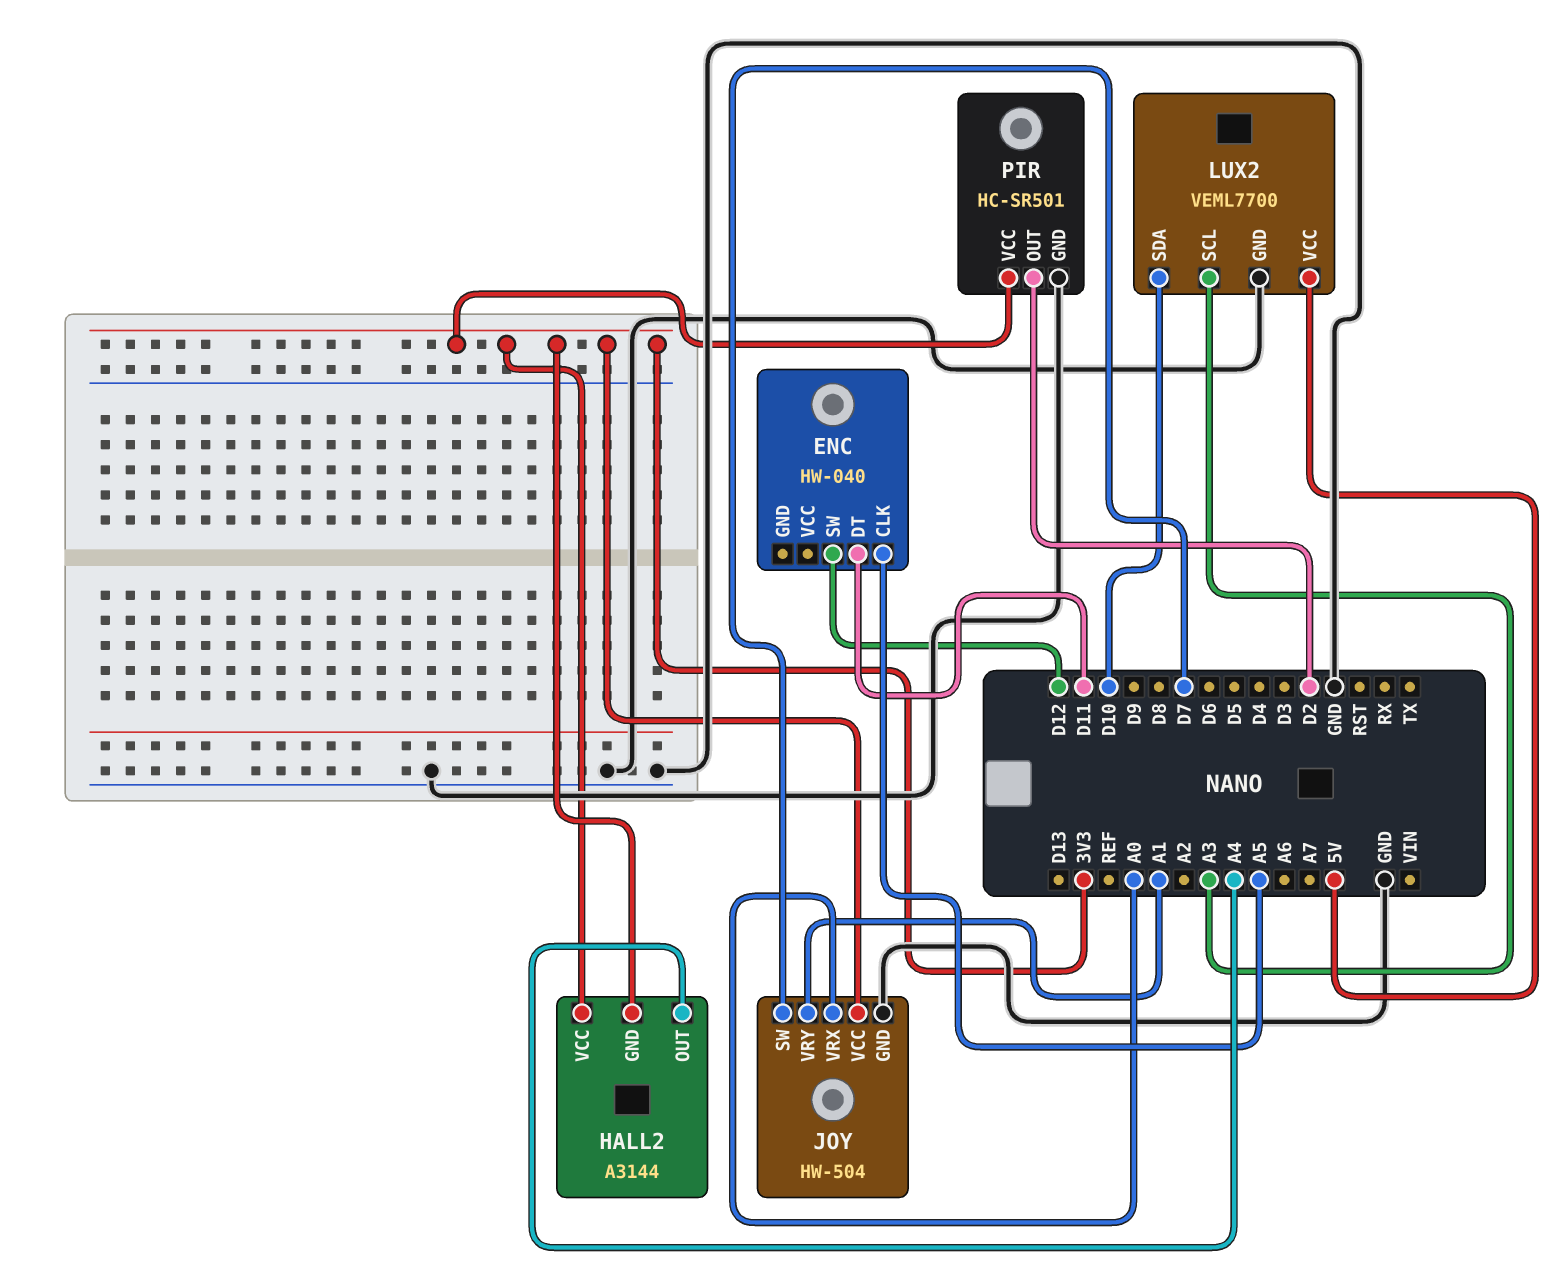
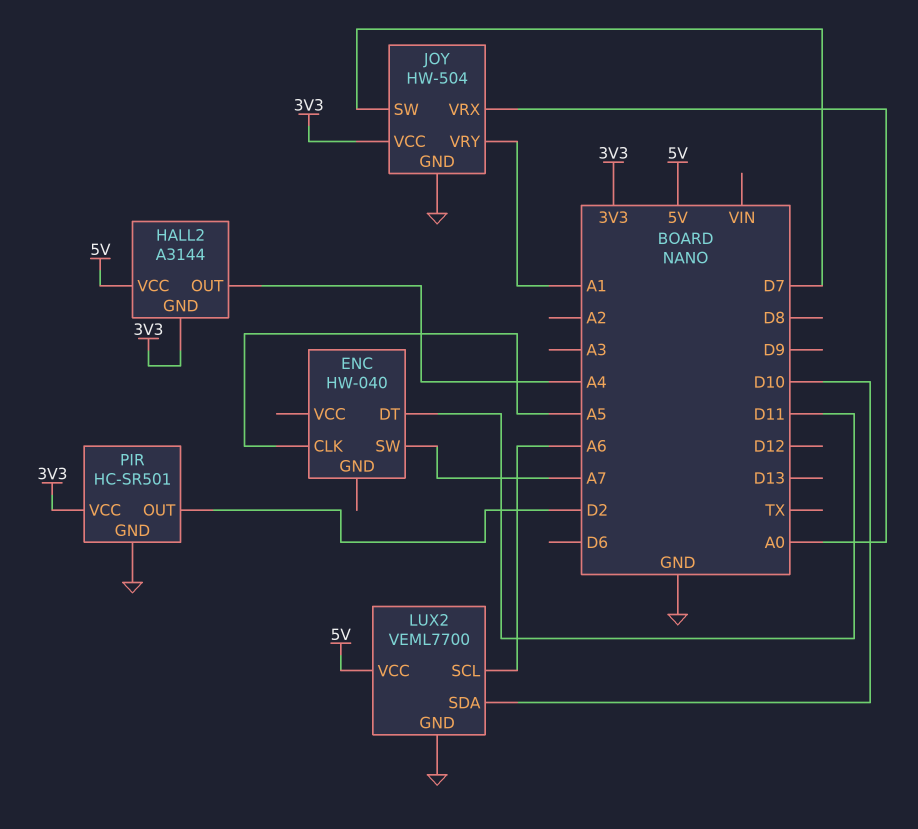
ENC pin SW: D12 -> A7
HALL2 pin VCC: 3V3 -> 5V
LUX2 pin SCL: A3 -> A6

